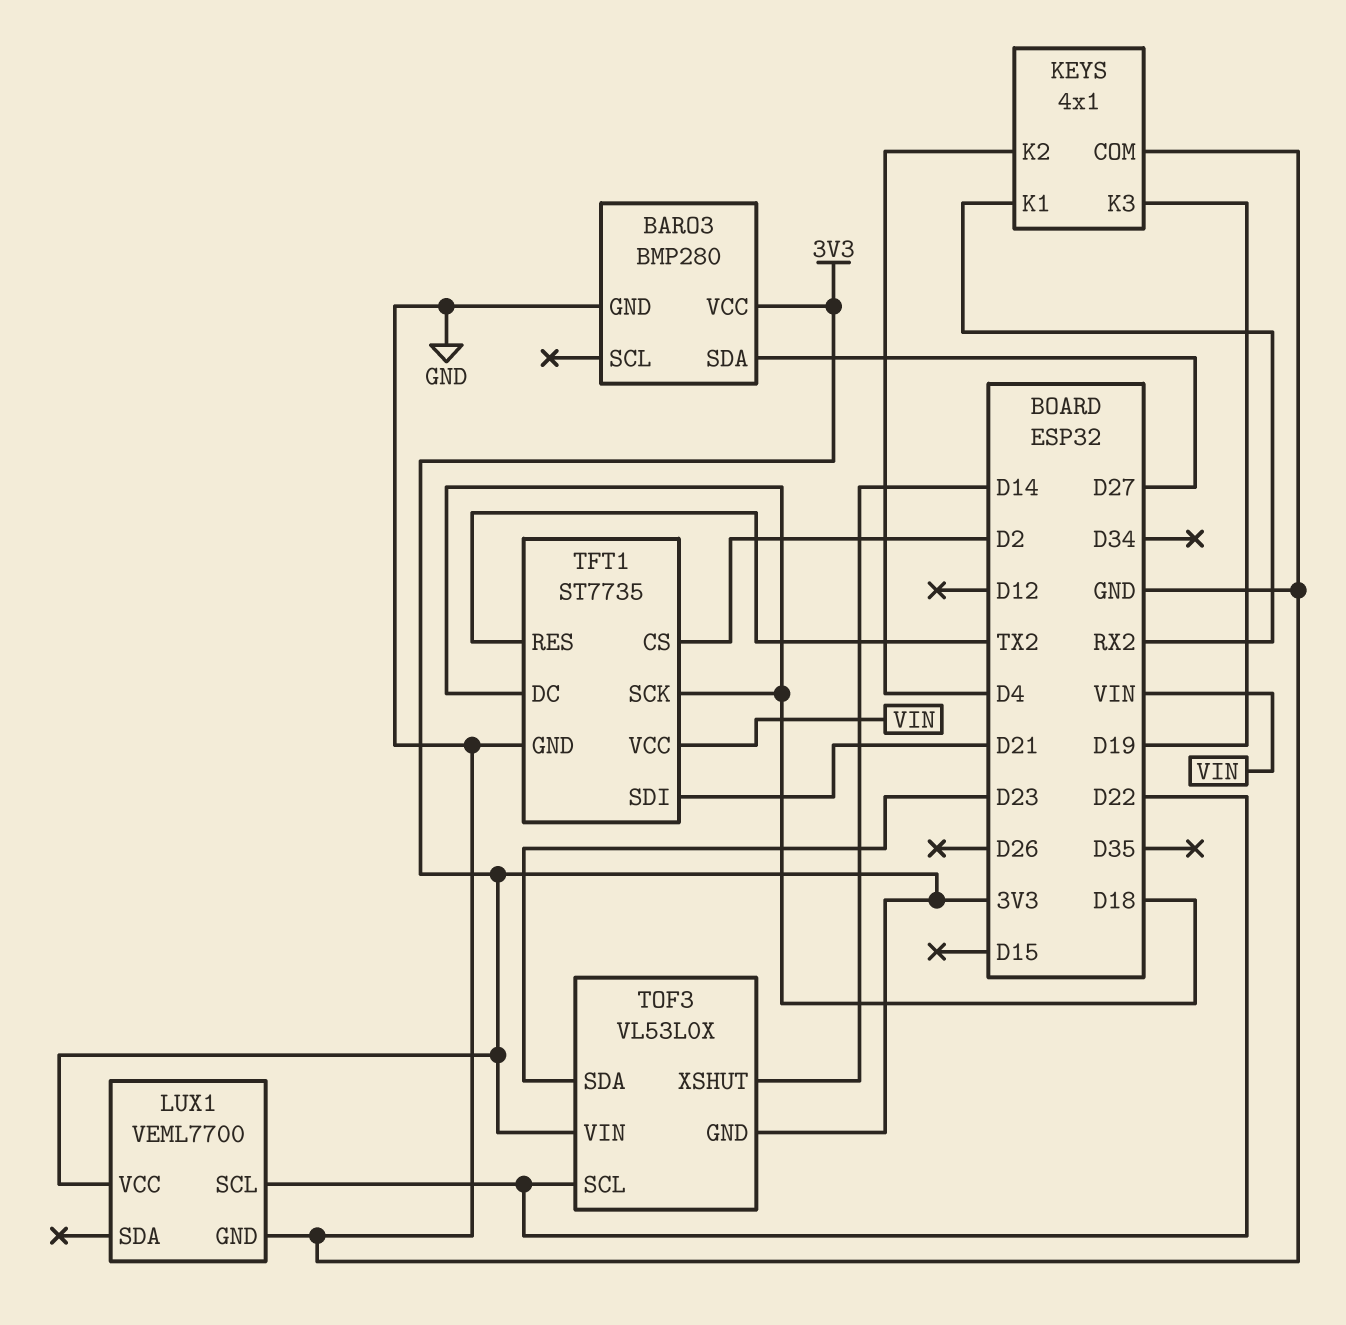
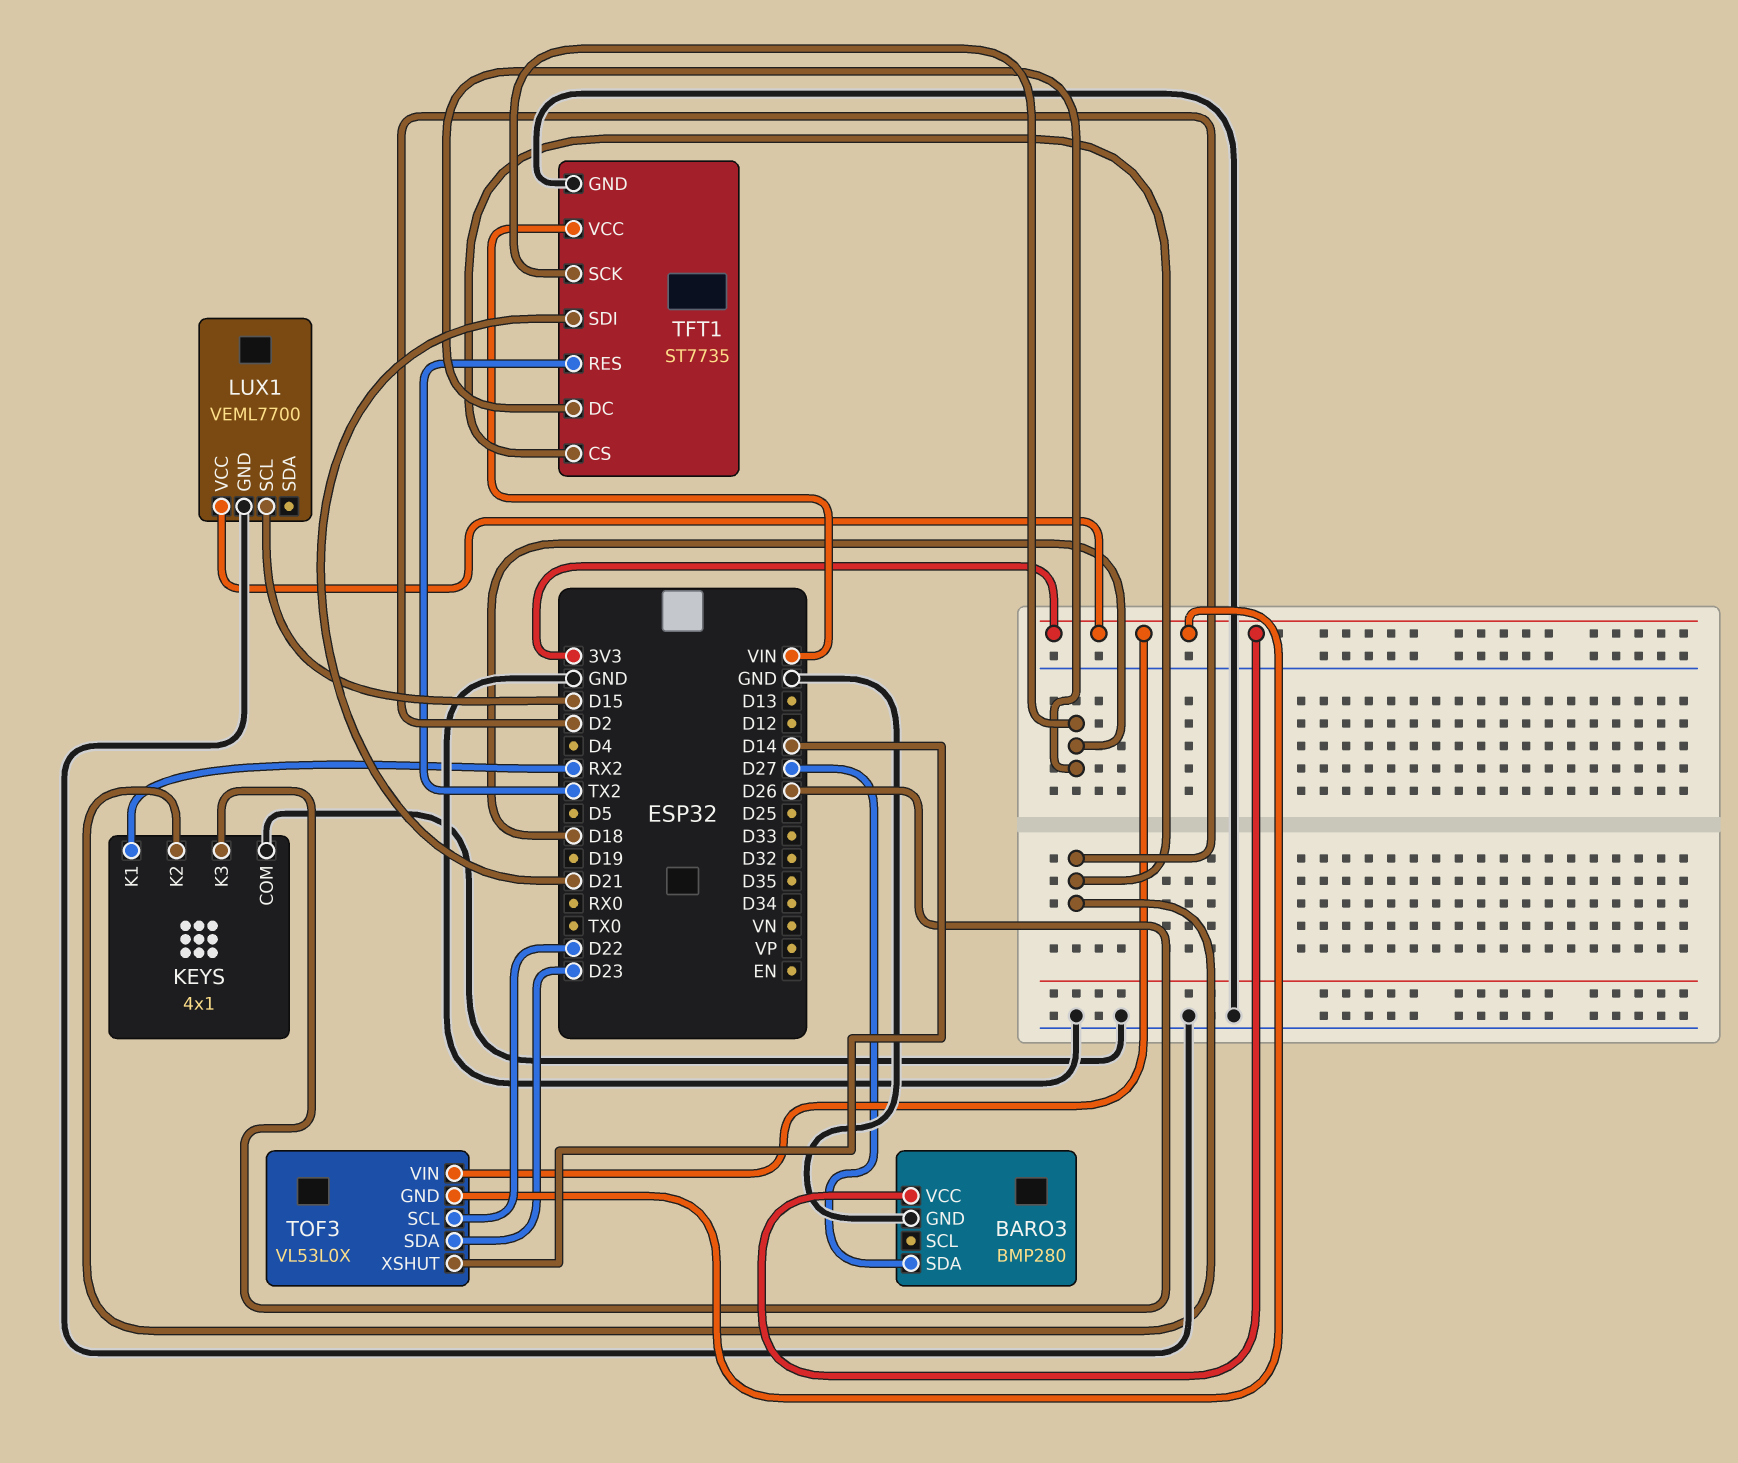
KEYS pin K2: D4 -> D2
KEYS pin K3: D19 -> D26
LUX1 pin SCL: D22 -> D15

